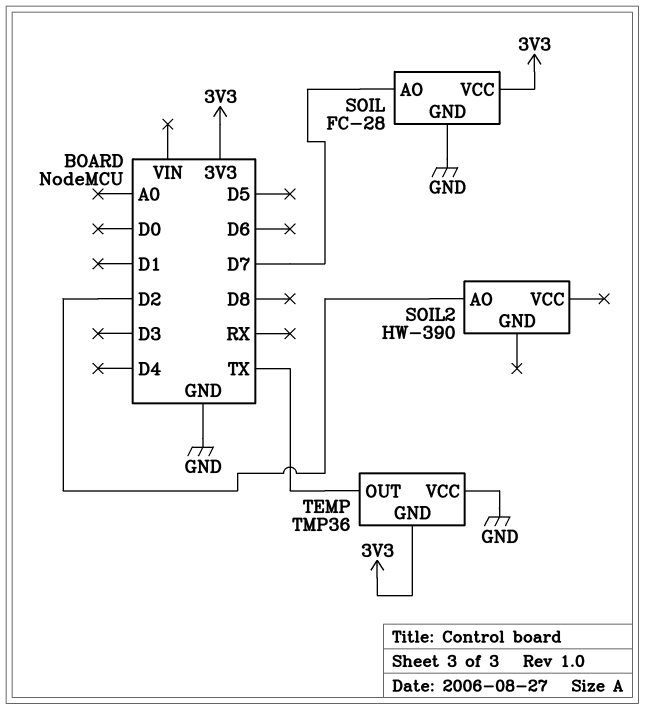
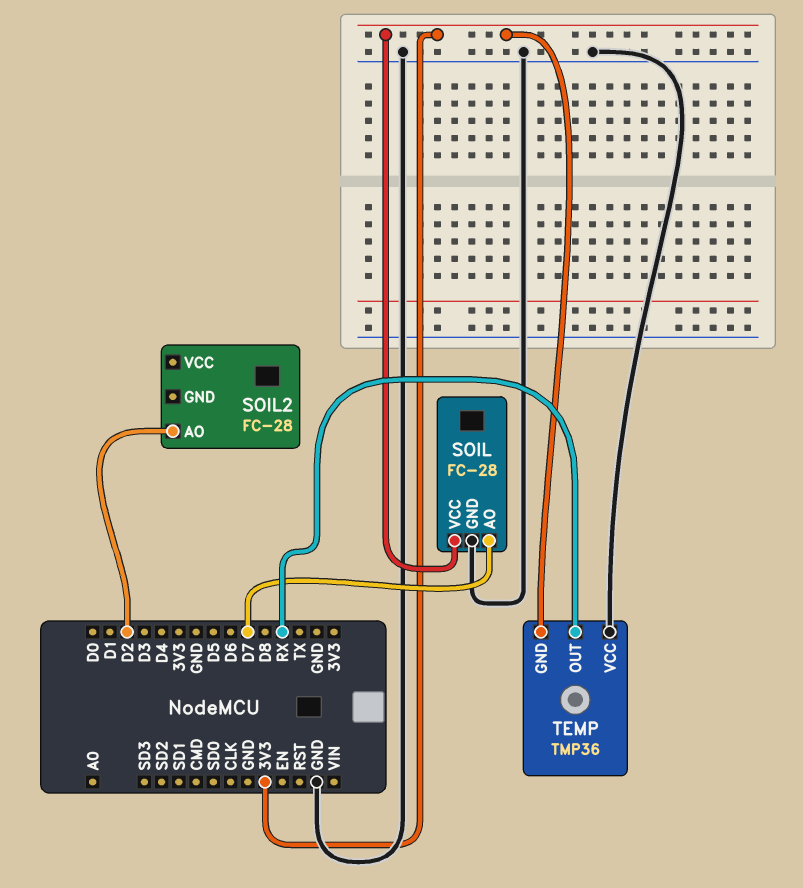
SOIL2: HW-390 -> FC-28
TEMP pin OUT: TX -> RX

